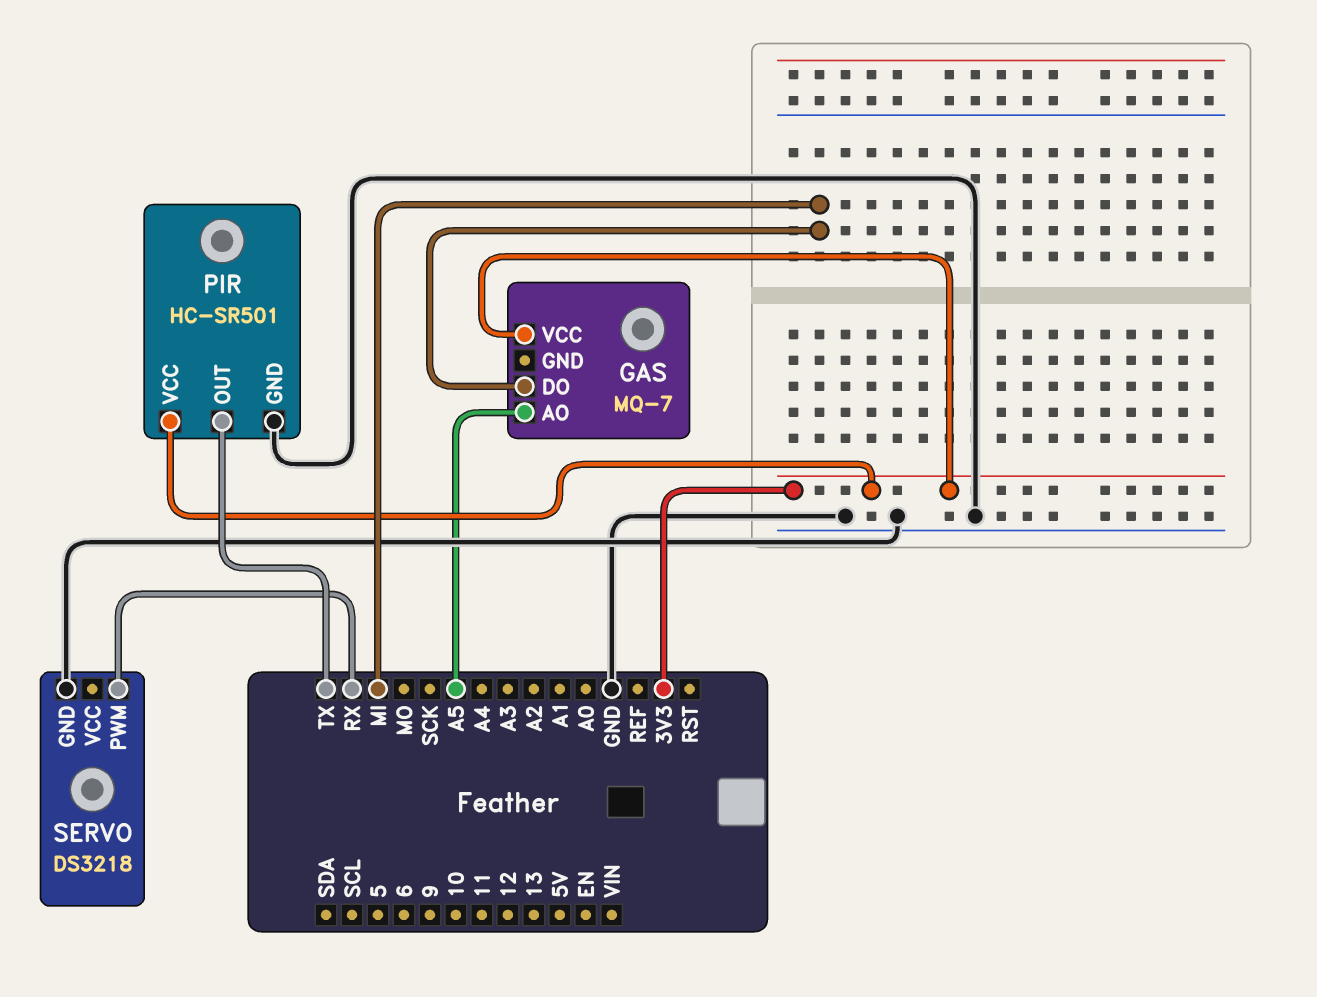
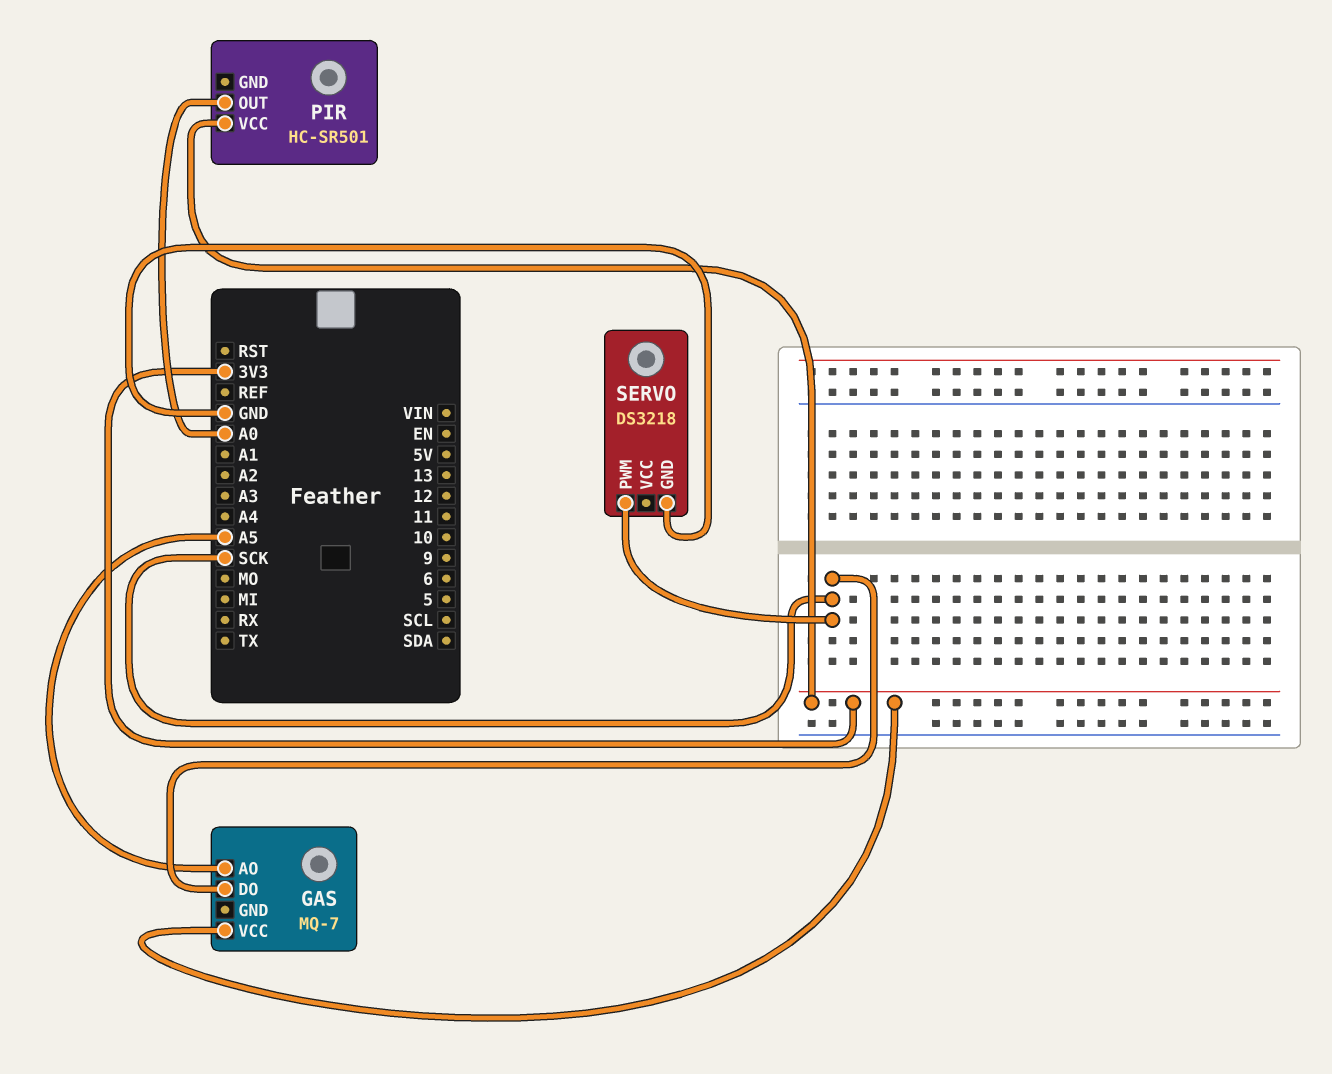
GAS pin DO: MI -> SCK
PIR pin GND: GND -> none
PIR pin OUT: TX -> A0
SERVO pin PWM: RX -> SCK

